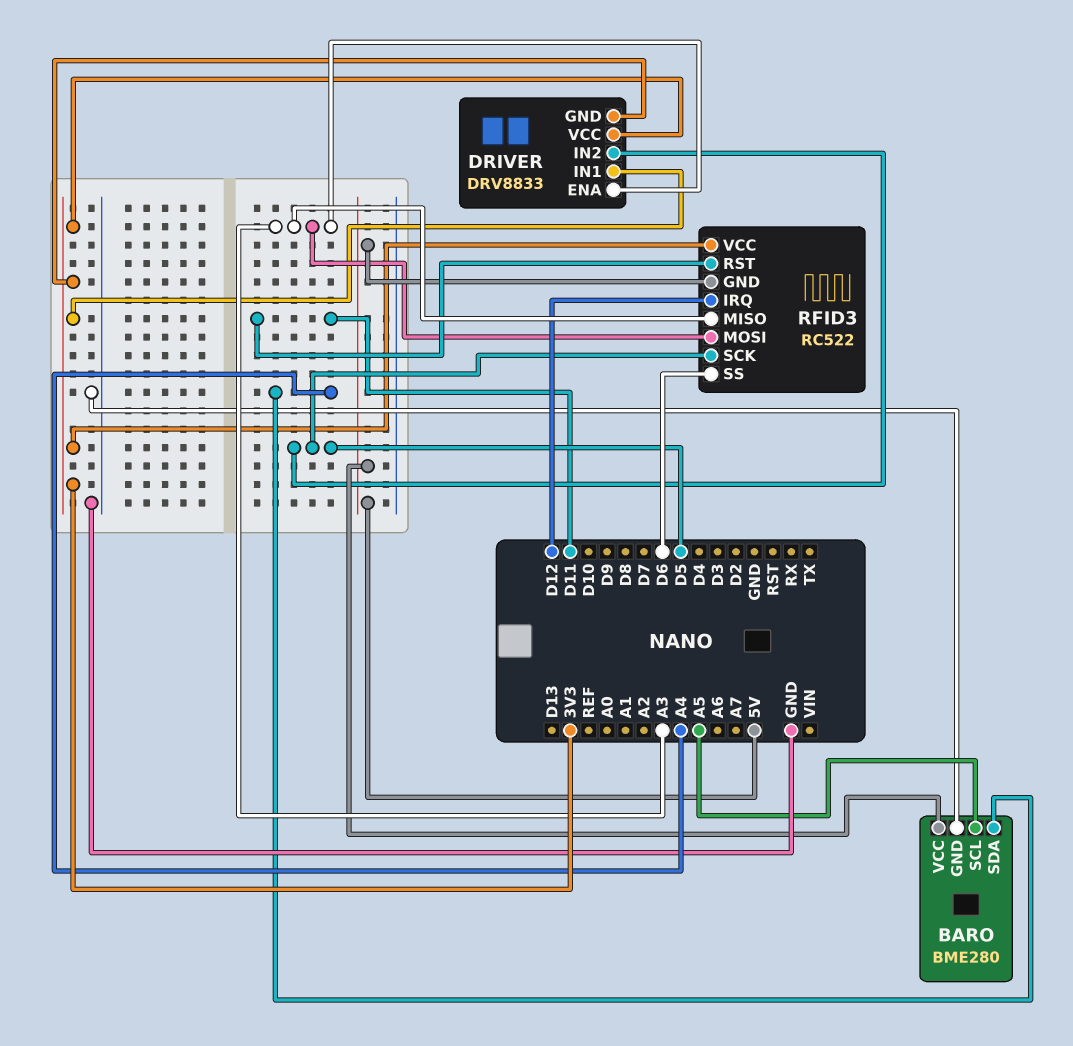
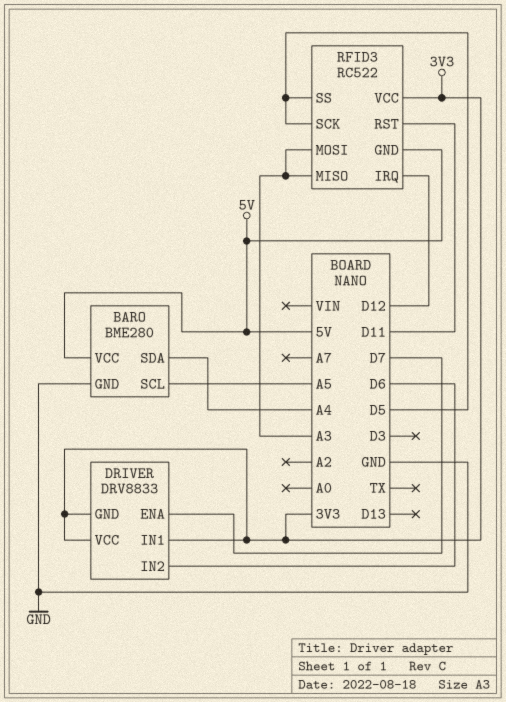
DRIVER pin ENA: A3 -> D7
DRIVER pin IN2: D5 -> D6
RFID3 pin SS: D6 -> D5

